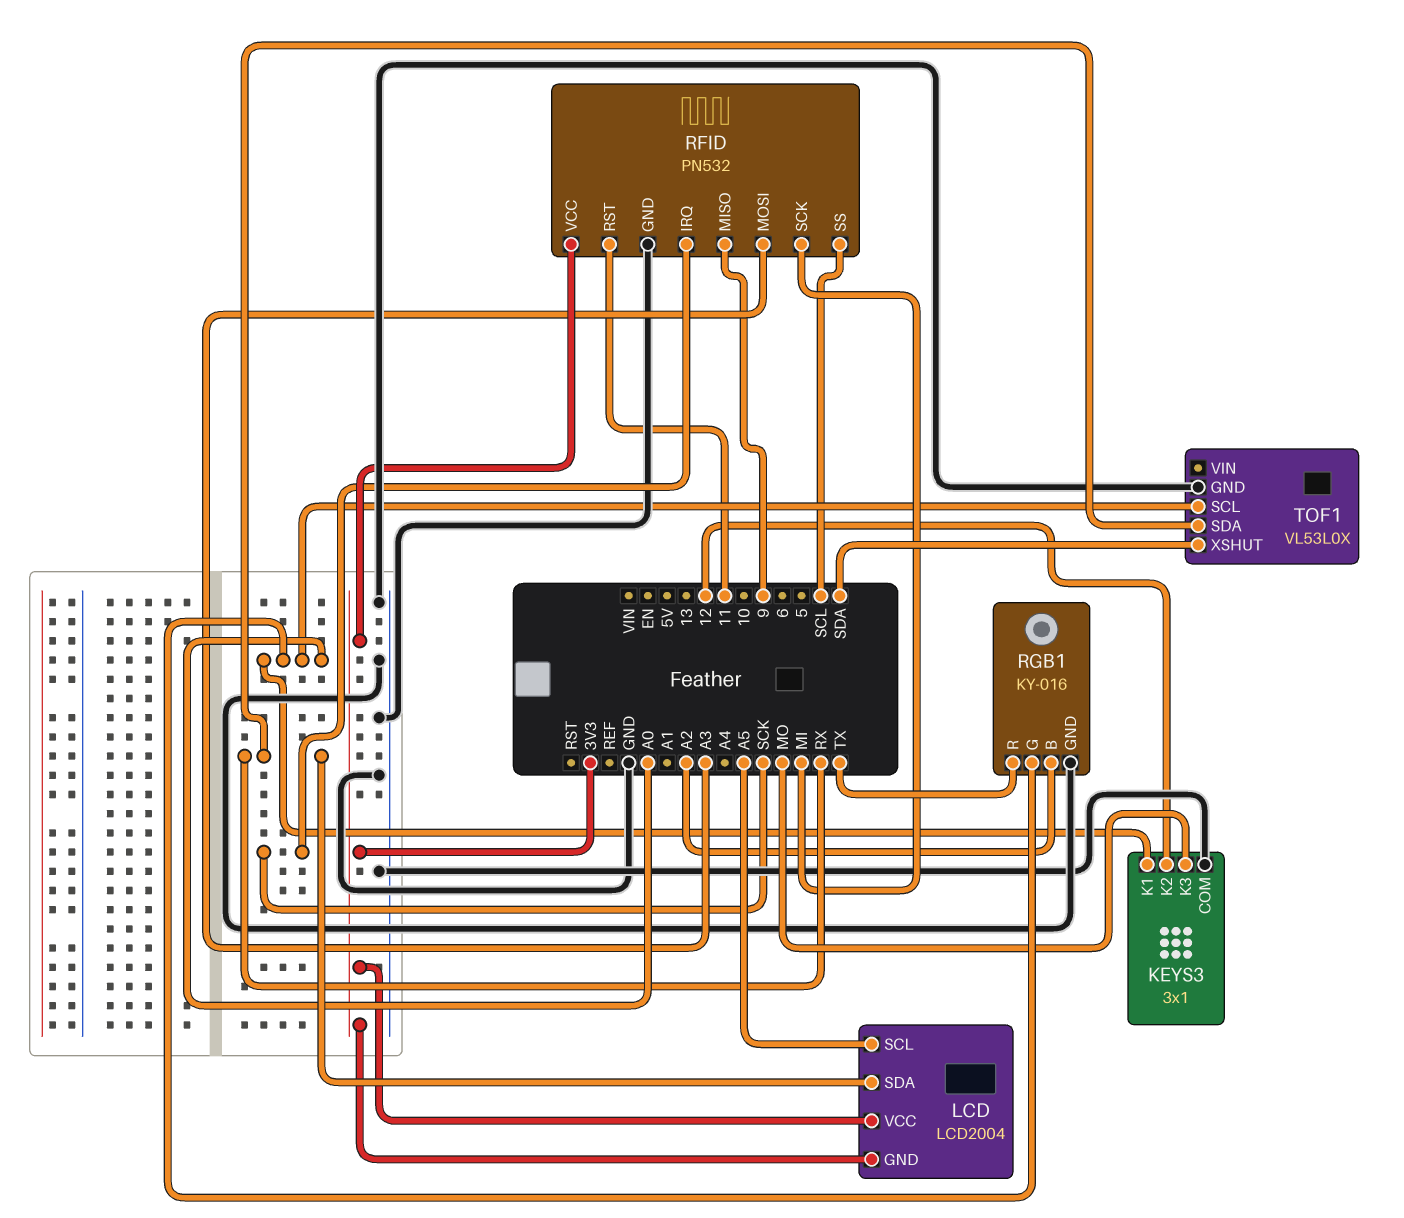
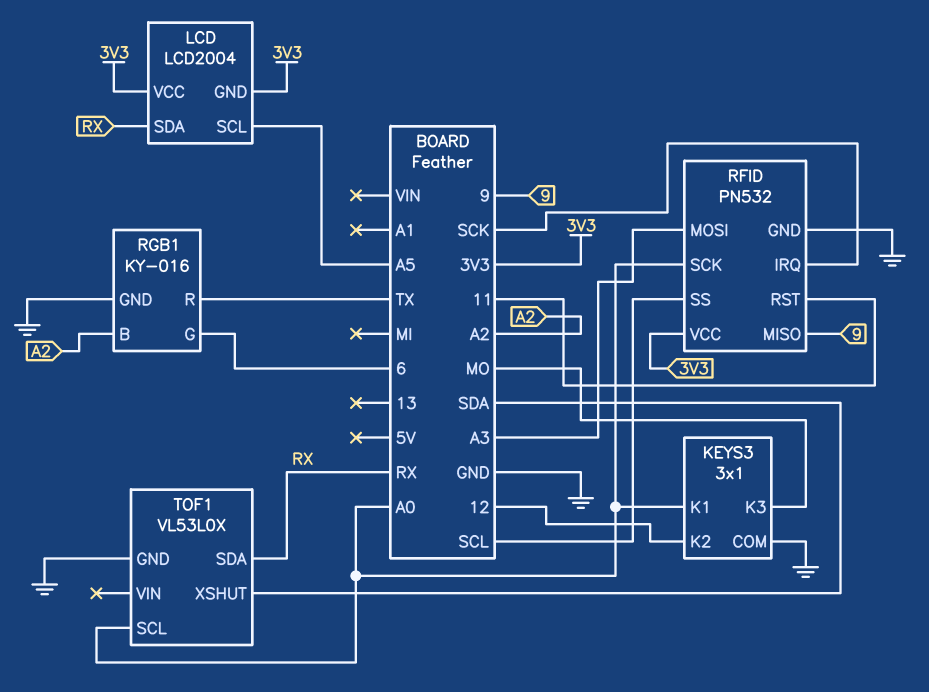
RFID pin SCK: MI -> A0
RGB1 pin G: A0 -> 6

